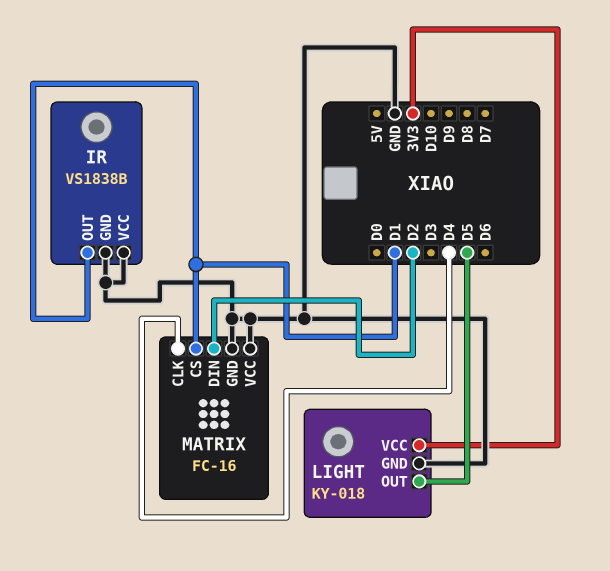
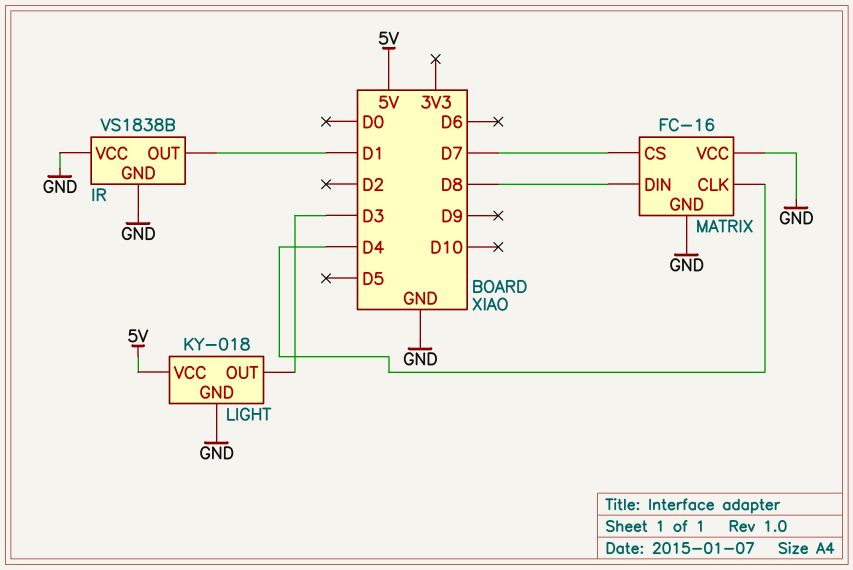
LIGHT pin OUT: D5 -> D3
LIGHT pin VCC: 3V3 -> 5V
MATRIX pin CS: D1 -> D7
MATRIX pin DIN: D2 -> D8

